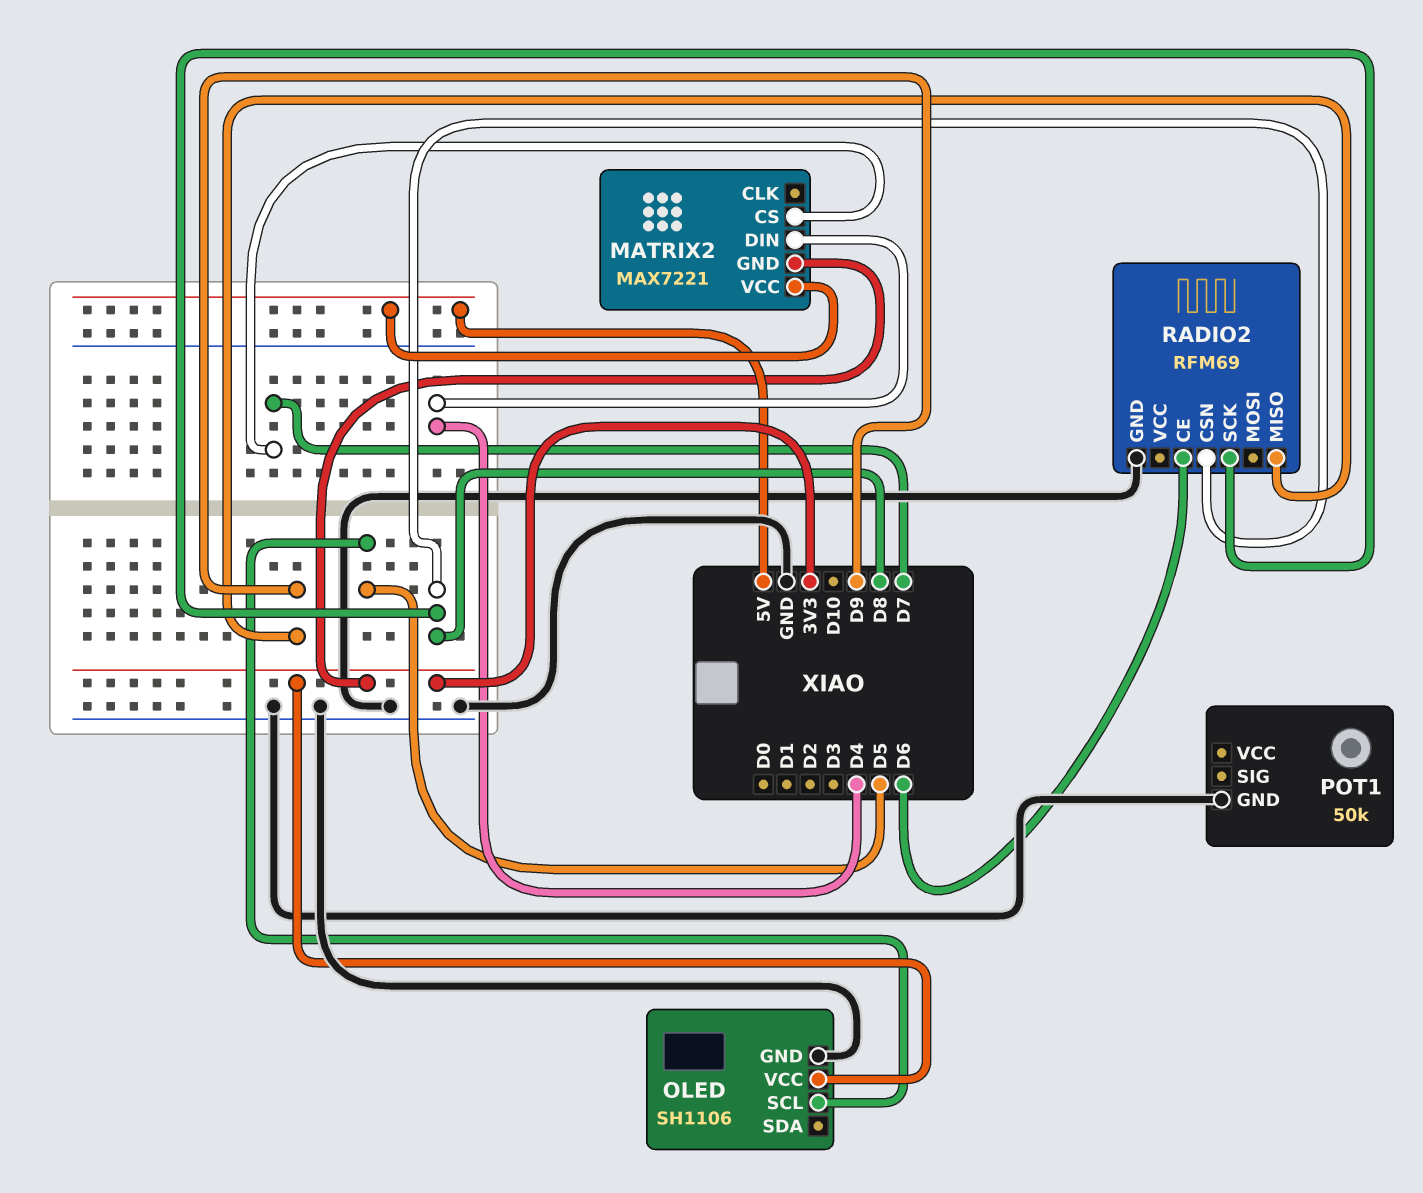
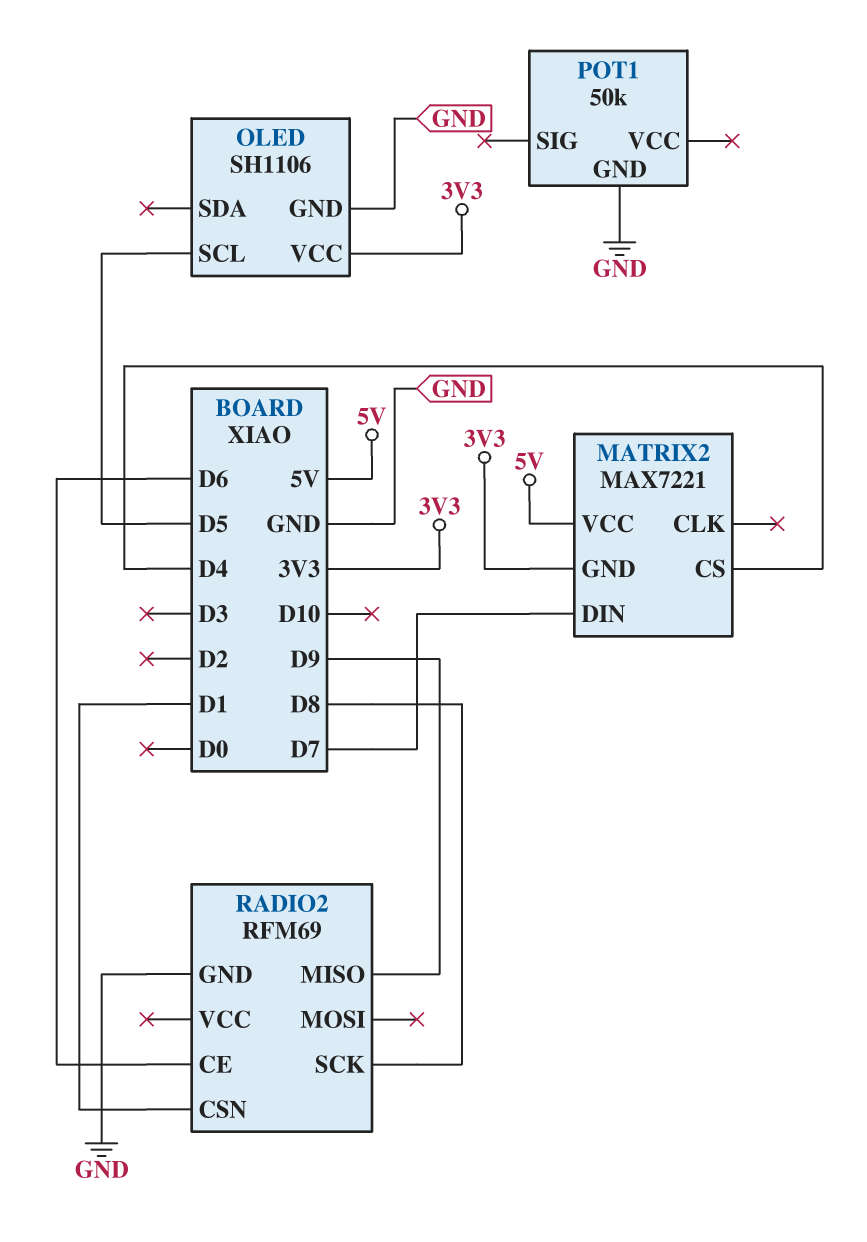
MATRIX2 pin CS: D7 -> D4
MATRIX2 pin DIN: D4 -> D7
RADIO2 pin CSN: D8 -> D1

